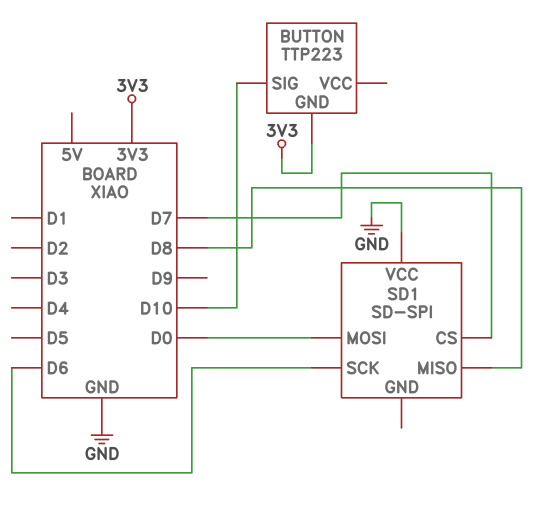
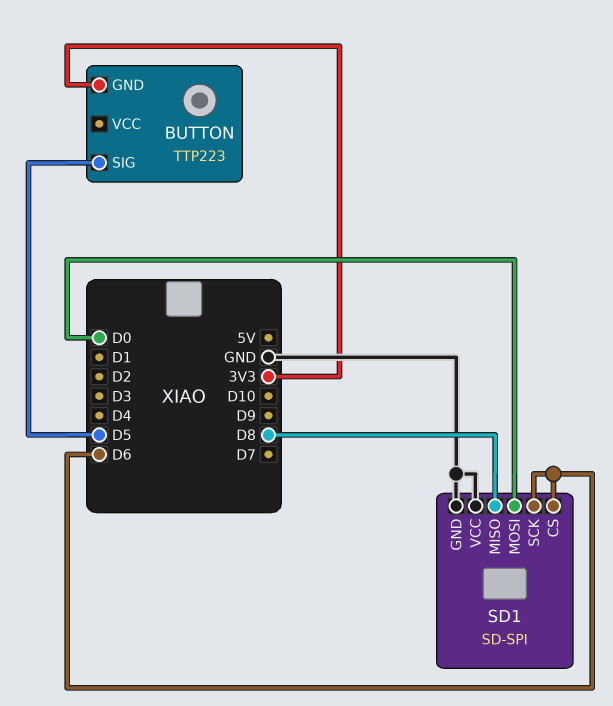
BUTTON pin SIG: D10 -> D5
SD1 pin CS: D7 -> D6
SD1 pin GND: none -> GND

